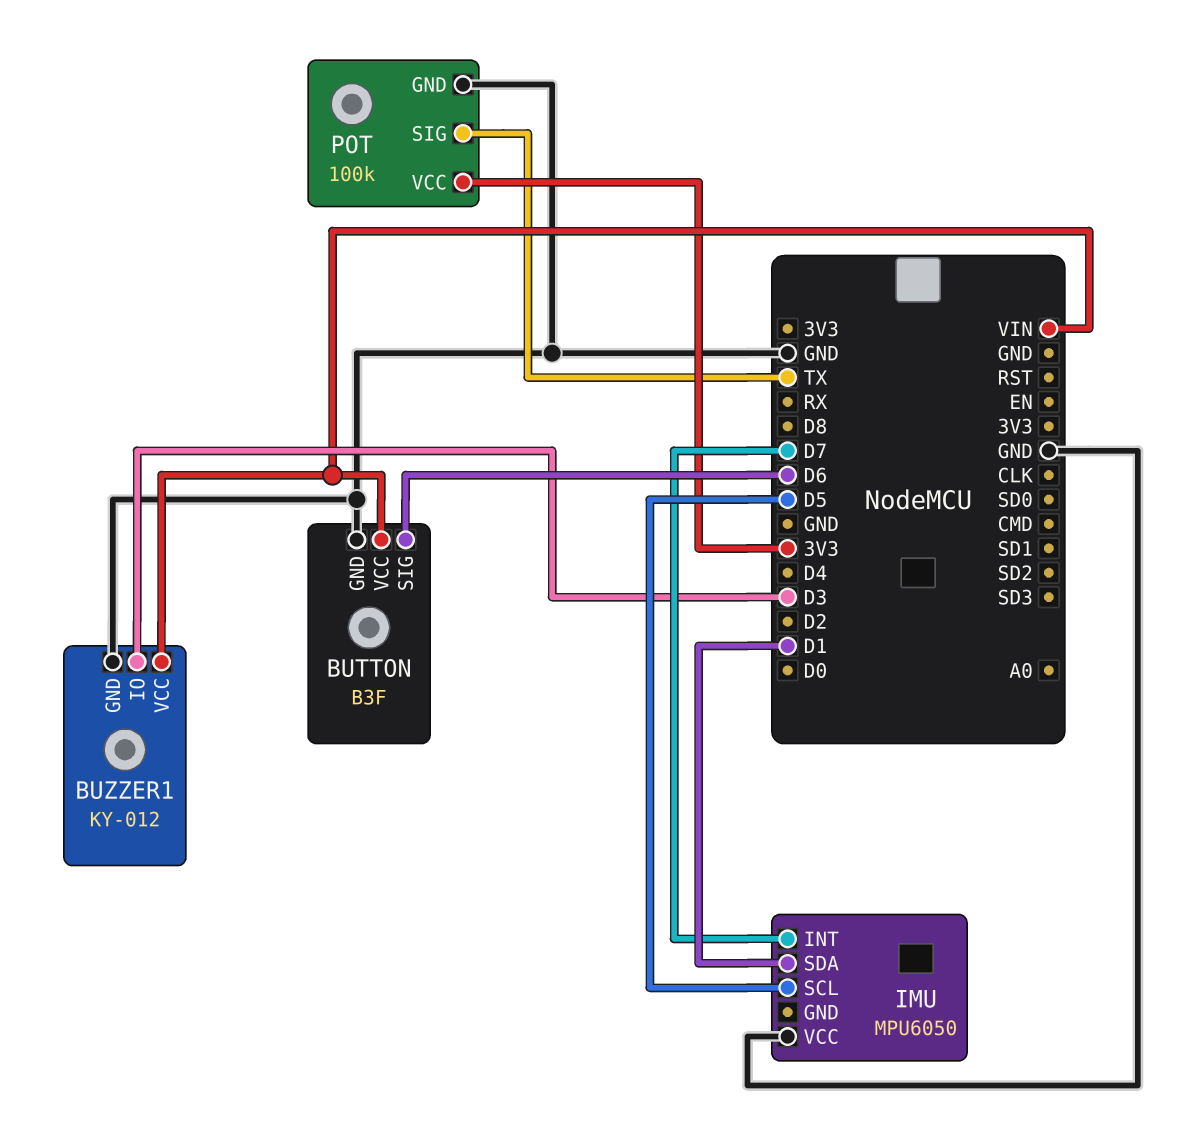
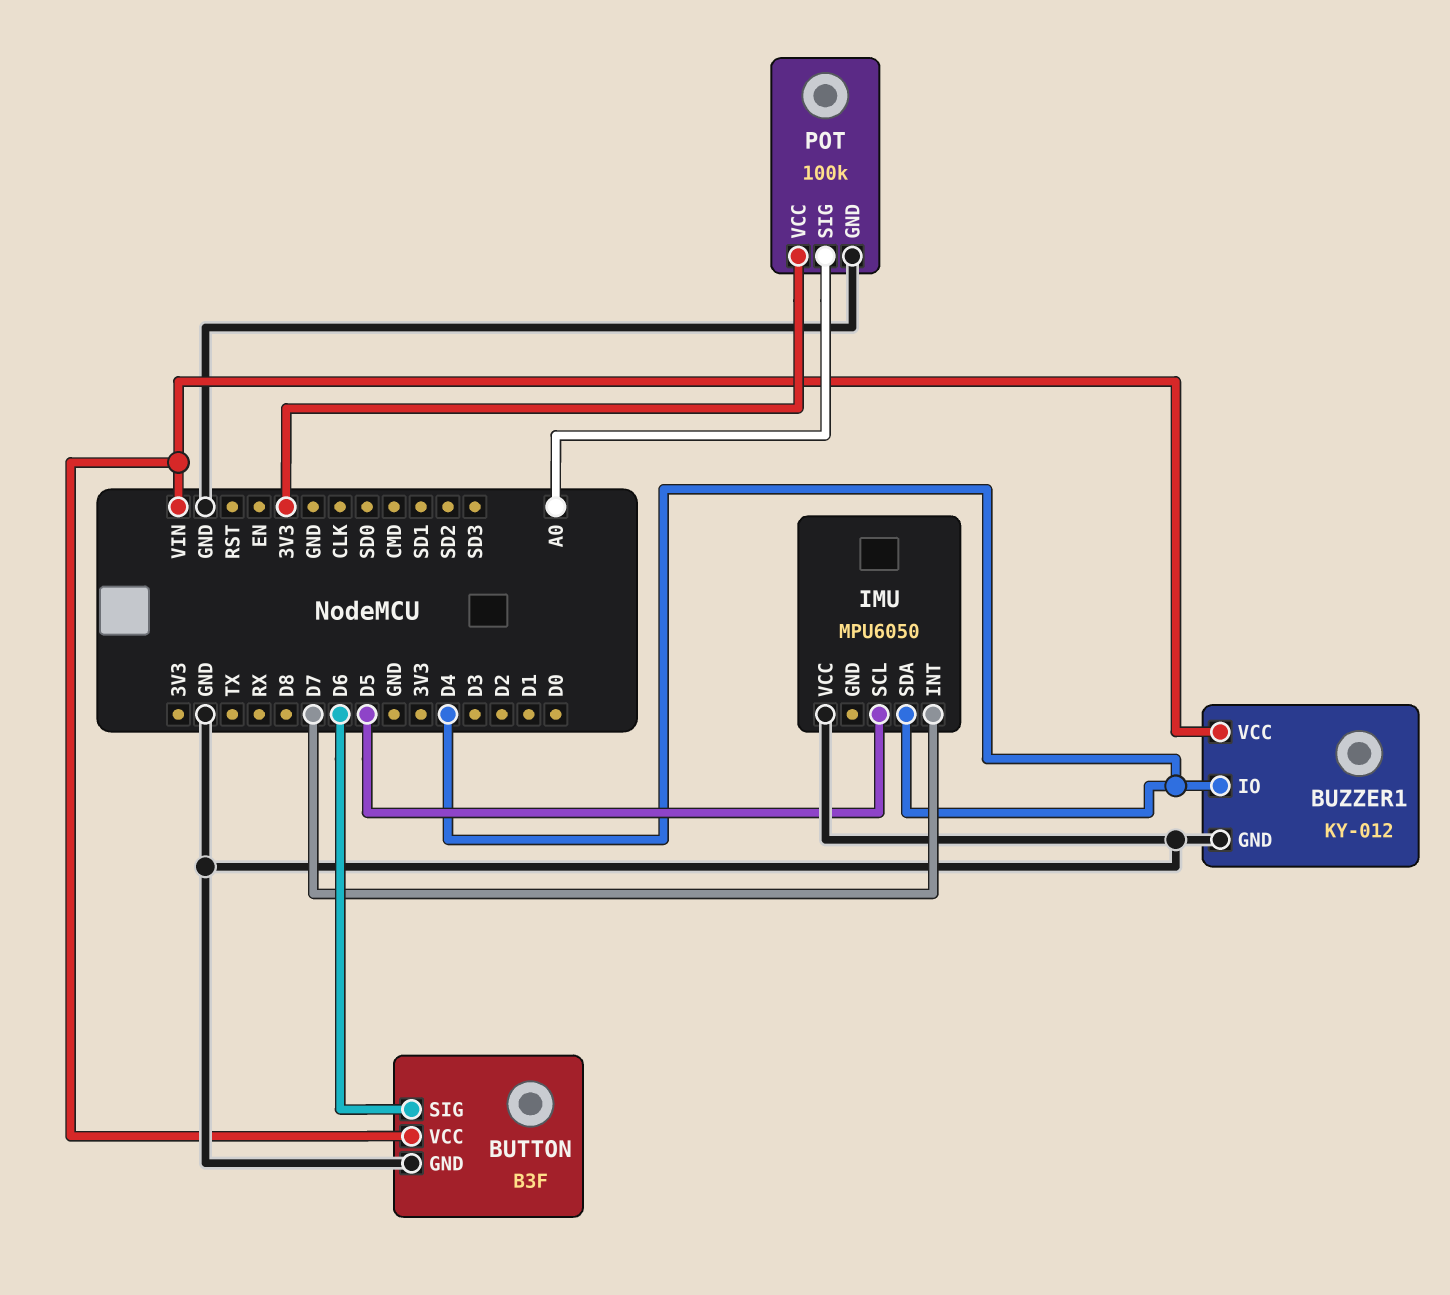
BUZZER1 pin IO: D3 -> D4
IMU pin SDA: D1 -> D4
POT pin SIG: TX -> A0

